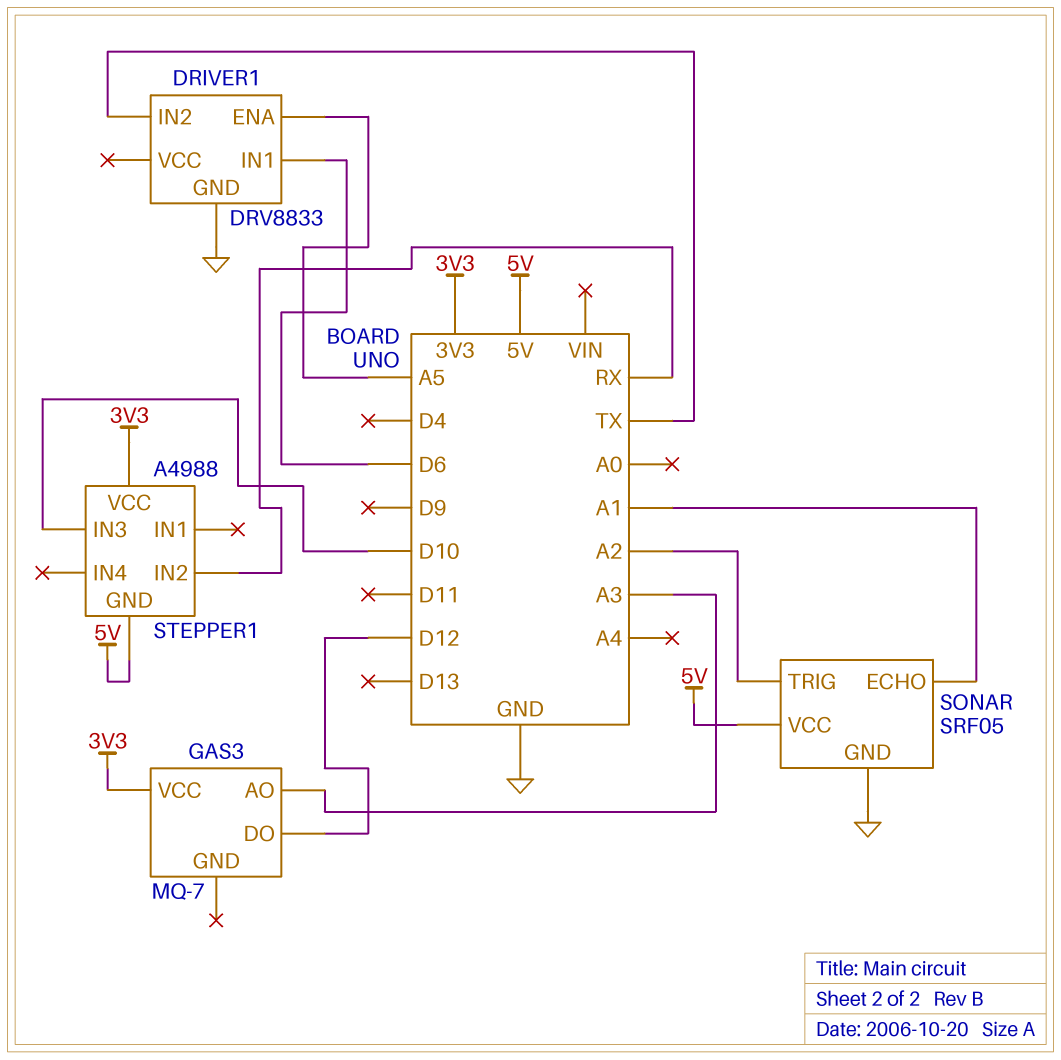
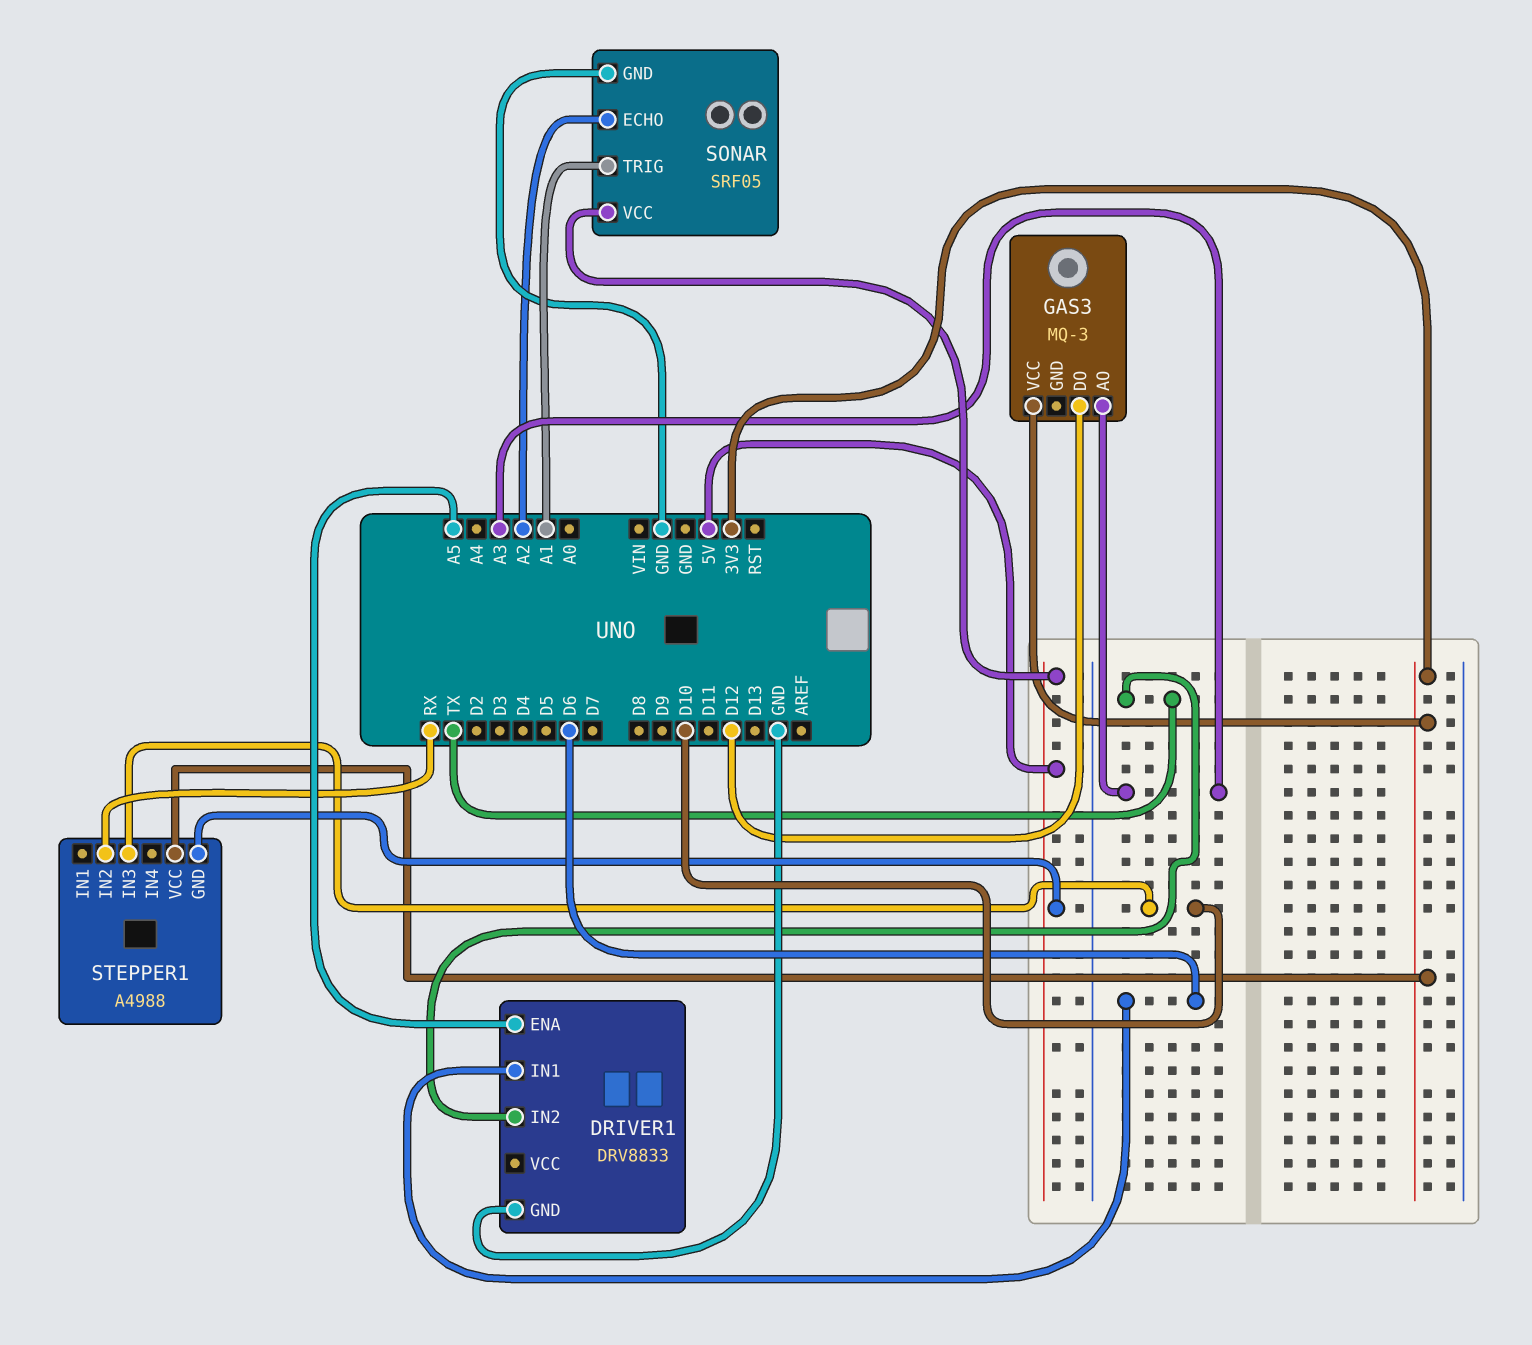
GAS3: MQ-7 -> MQ-3
SONAR pin ECHO: A1 -> A2
SONAR pin TRIG: A2 -> A1

